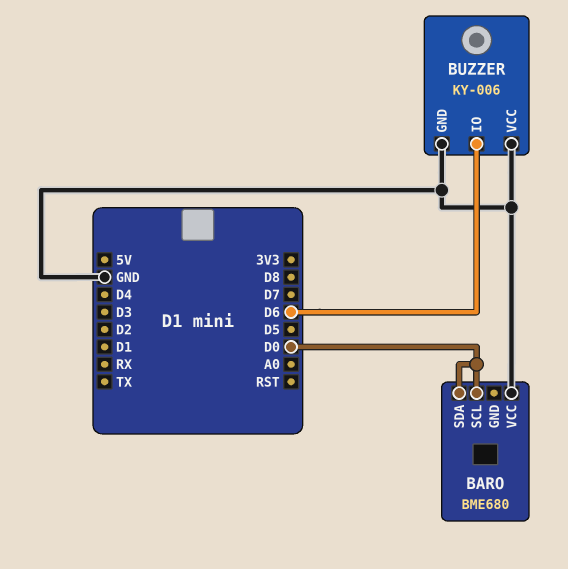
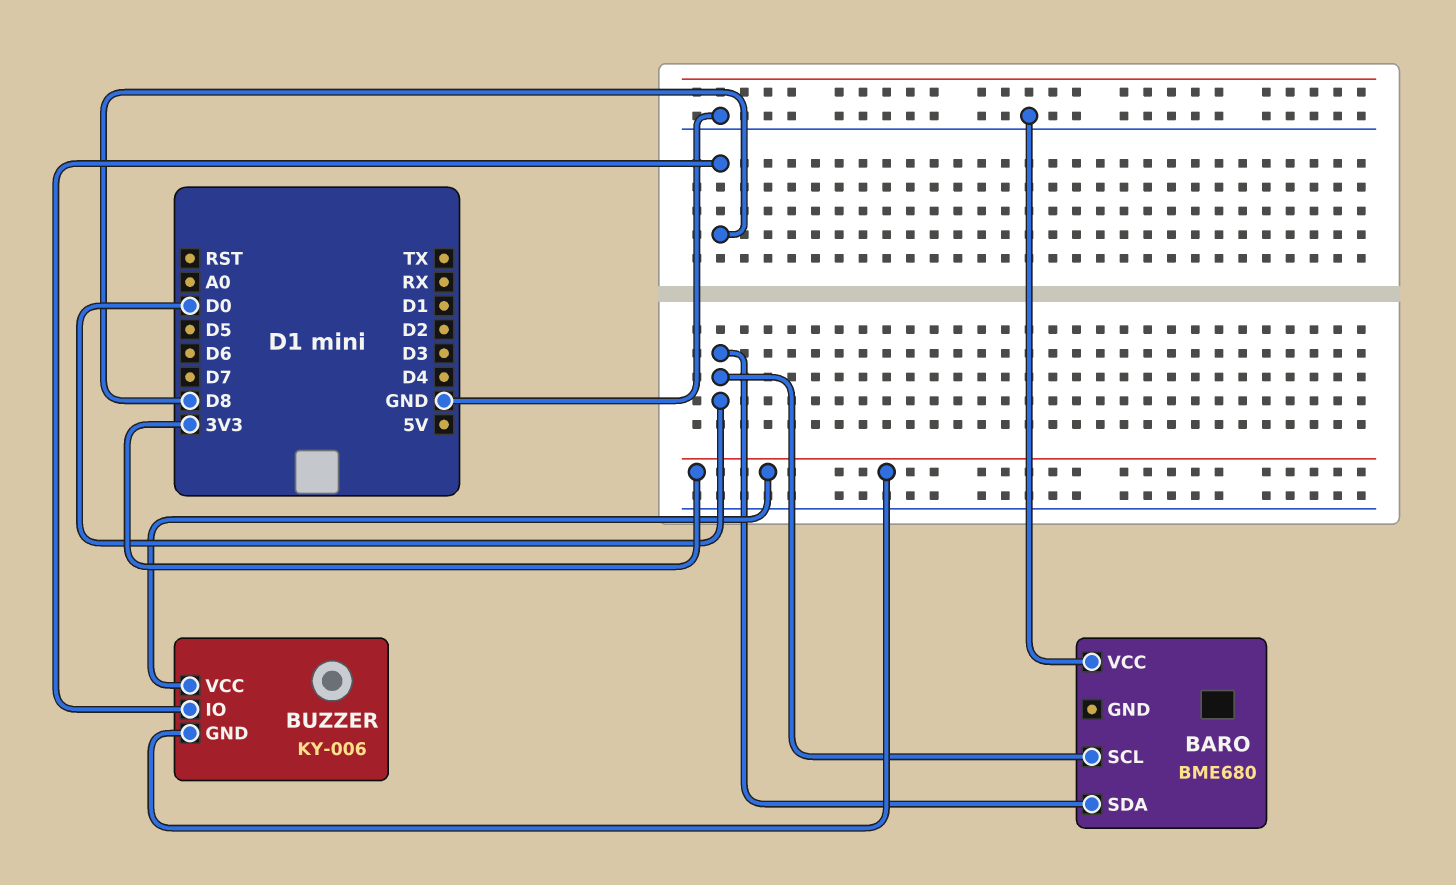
BUZZER pin GND: GND -> 3V3
BUZZER pin IO: D6 -> D8
BUZZER pin VCC: GND -> 3V3

